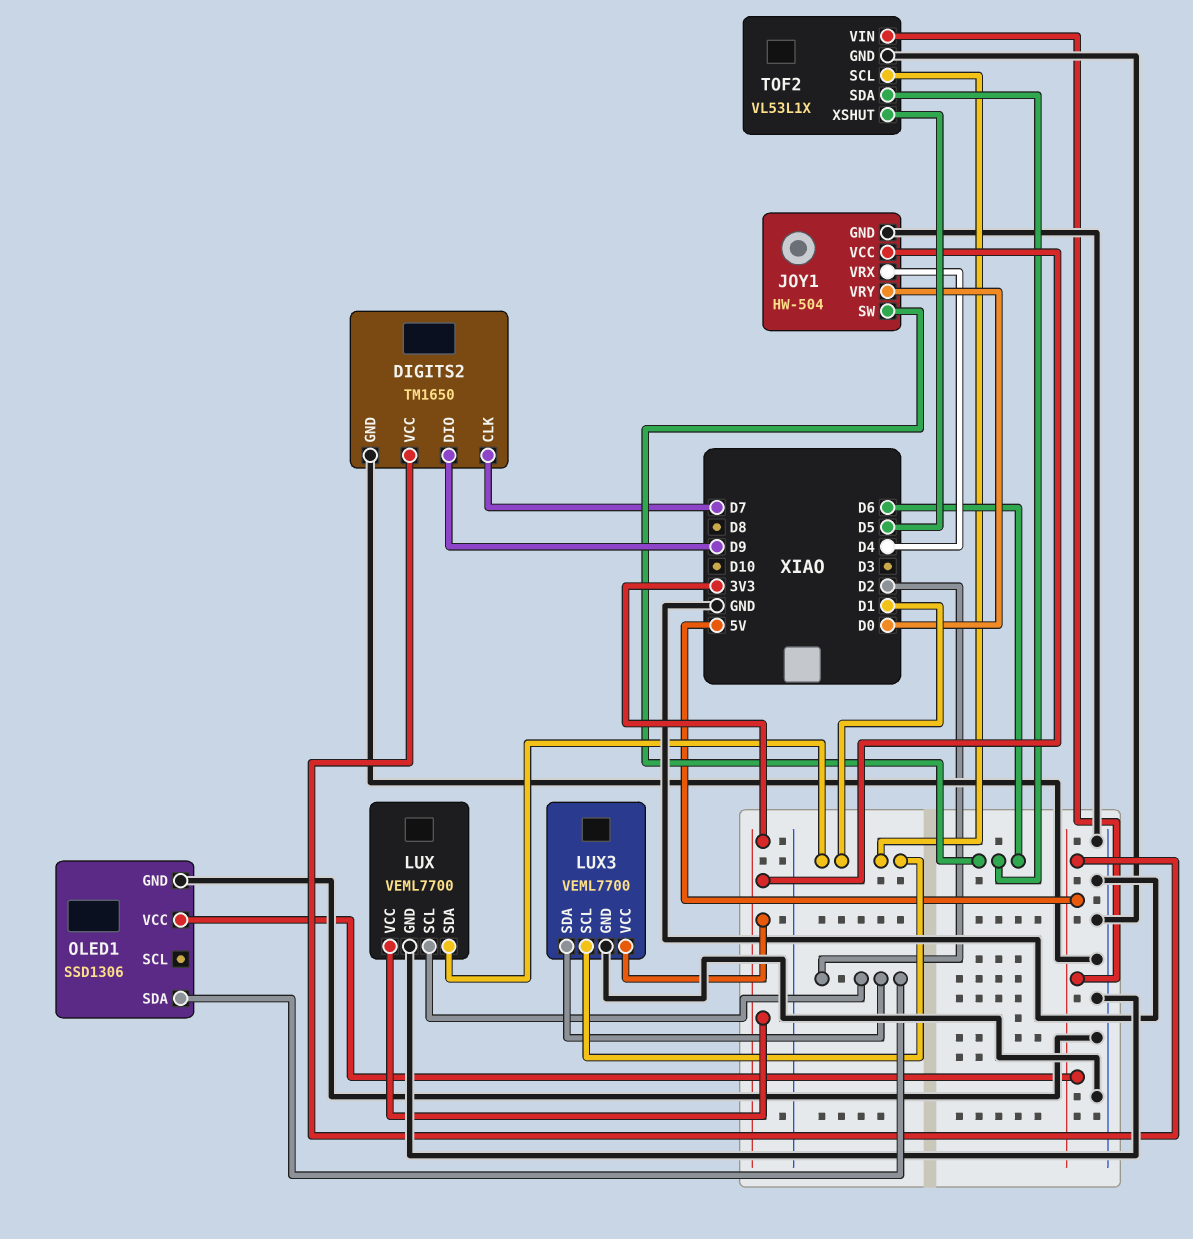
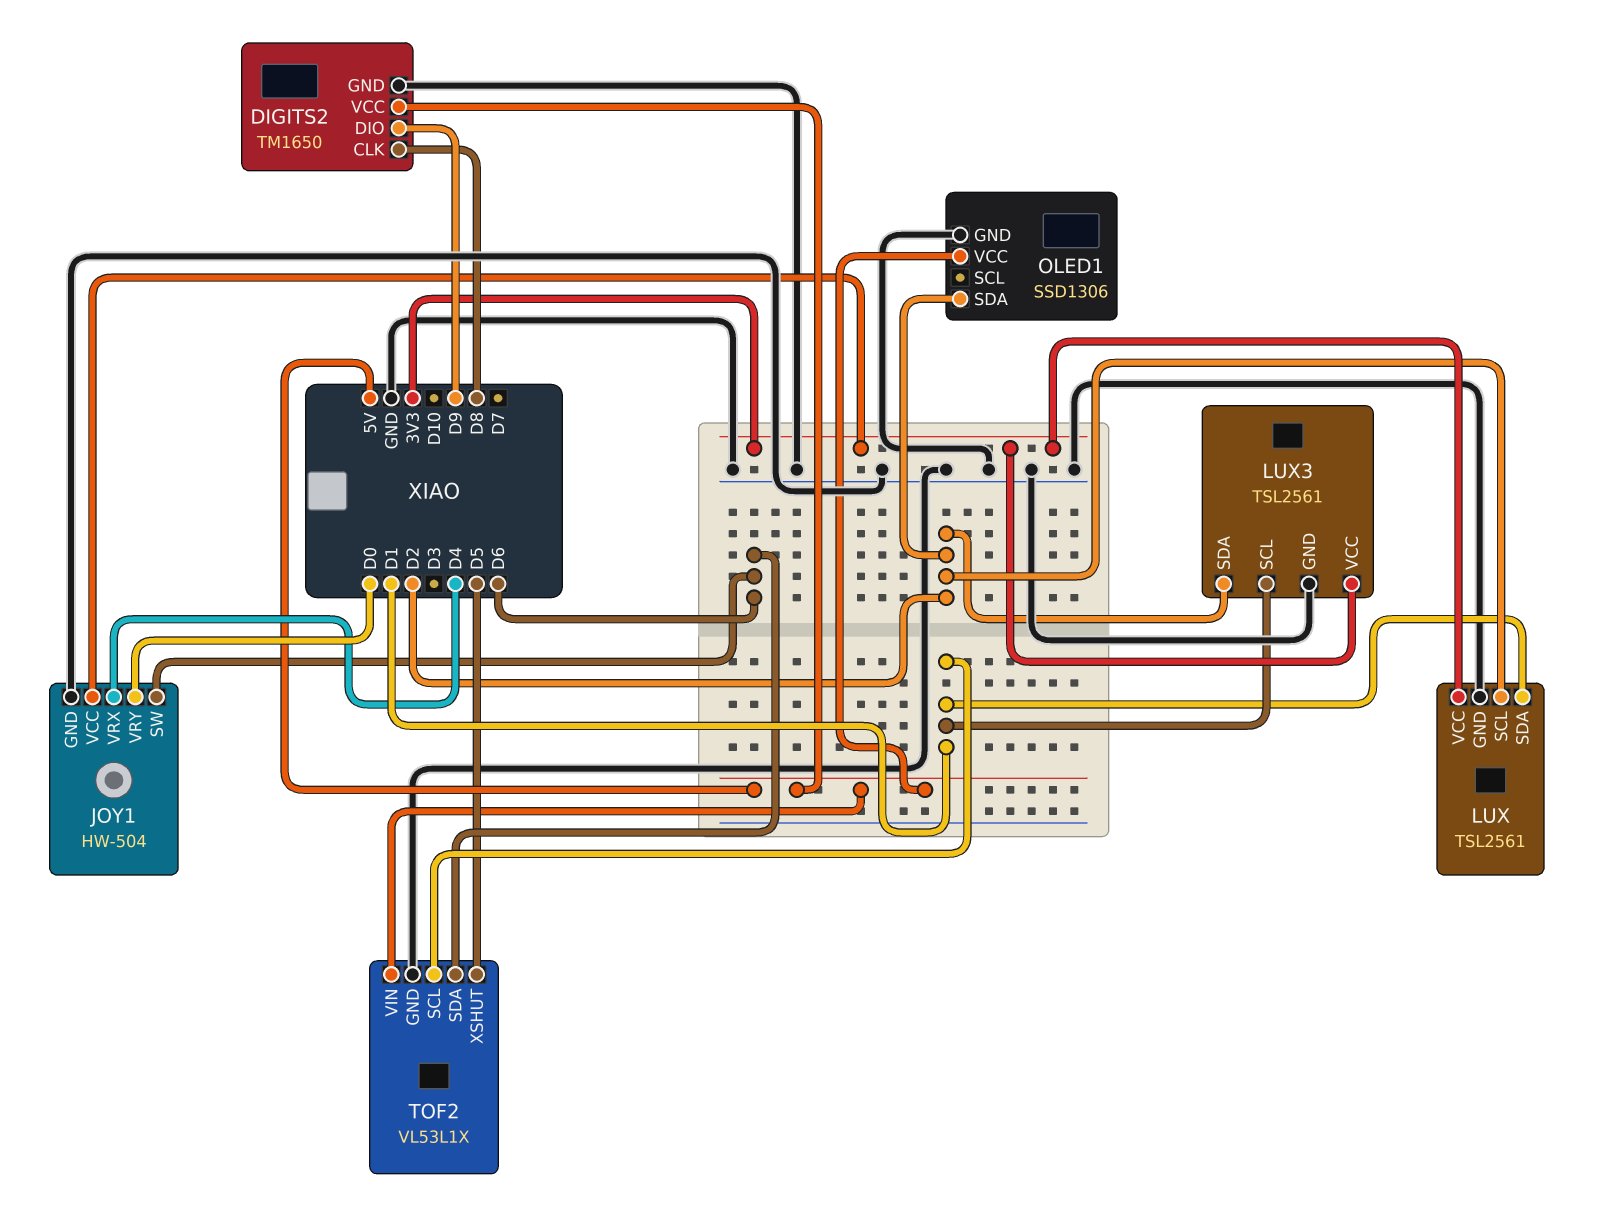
DIGITS2 pin CLK: D7 -> D8
LUX: VEML7700 -> TSL2561
LUX3: VEML7700 -> TSL2561

